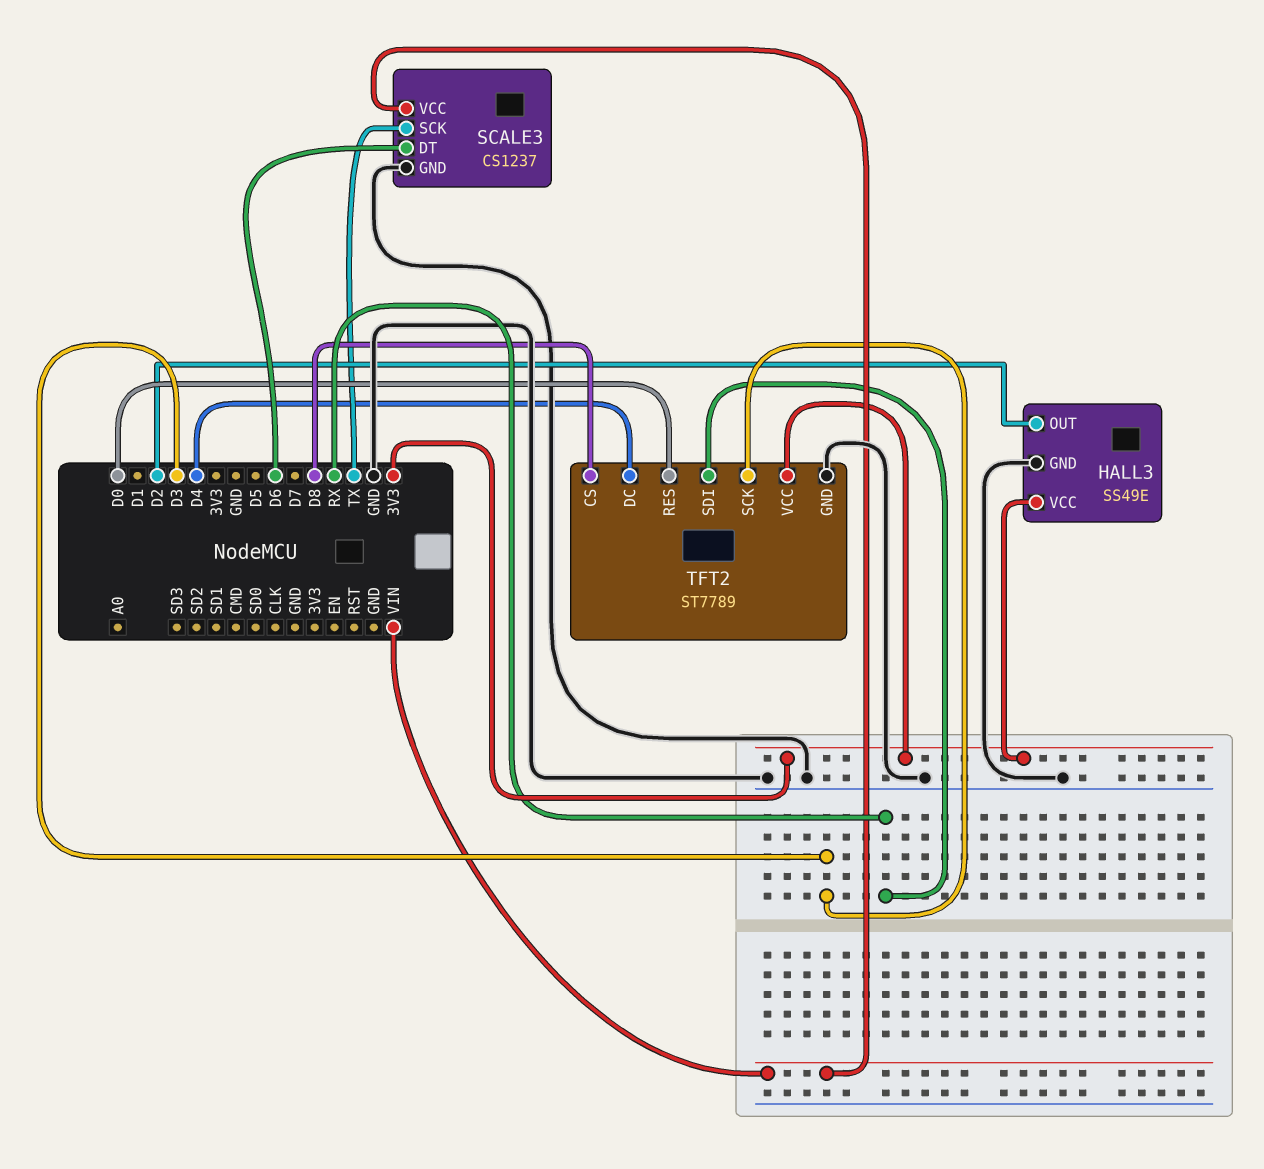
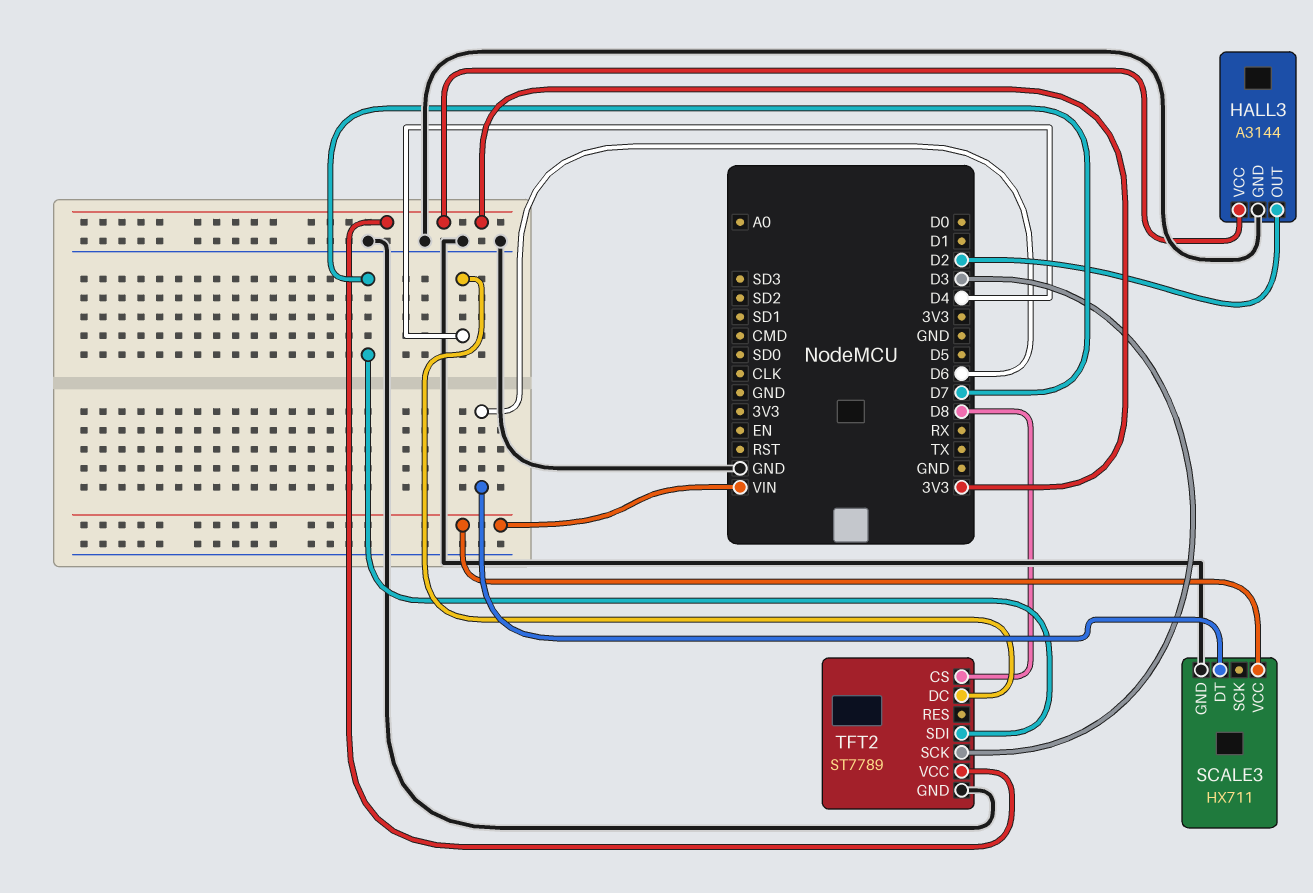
HALL3: SS49E -> A3144
SCALE3: CS1237 -> HX711
SCALE3 pin SCK: TX -> none
TFT2 pin RES: D0 -> none
TFT2 pin SDI: RX -> D7

